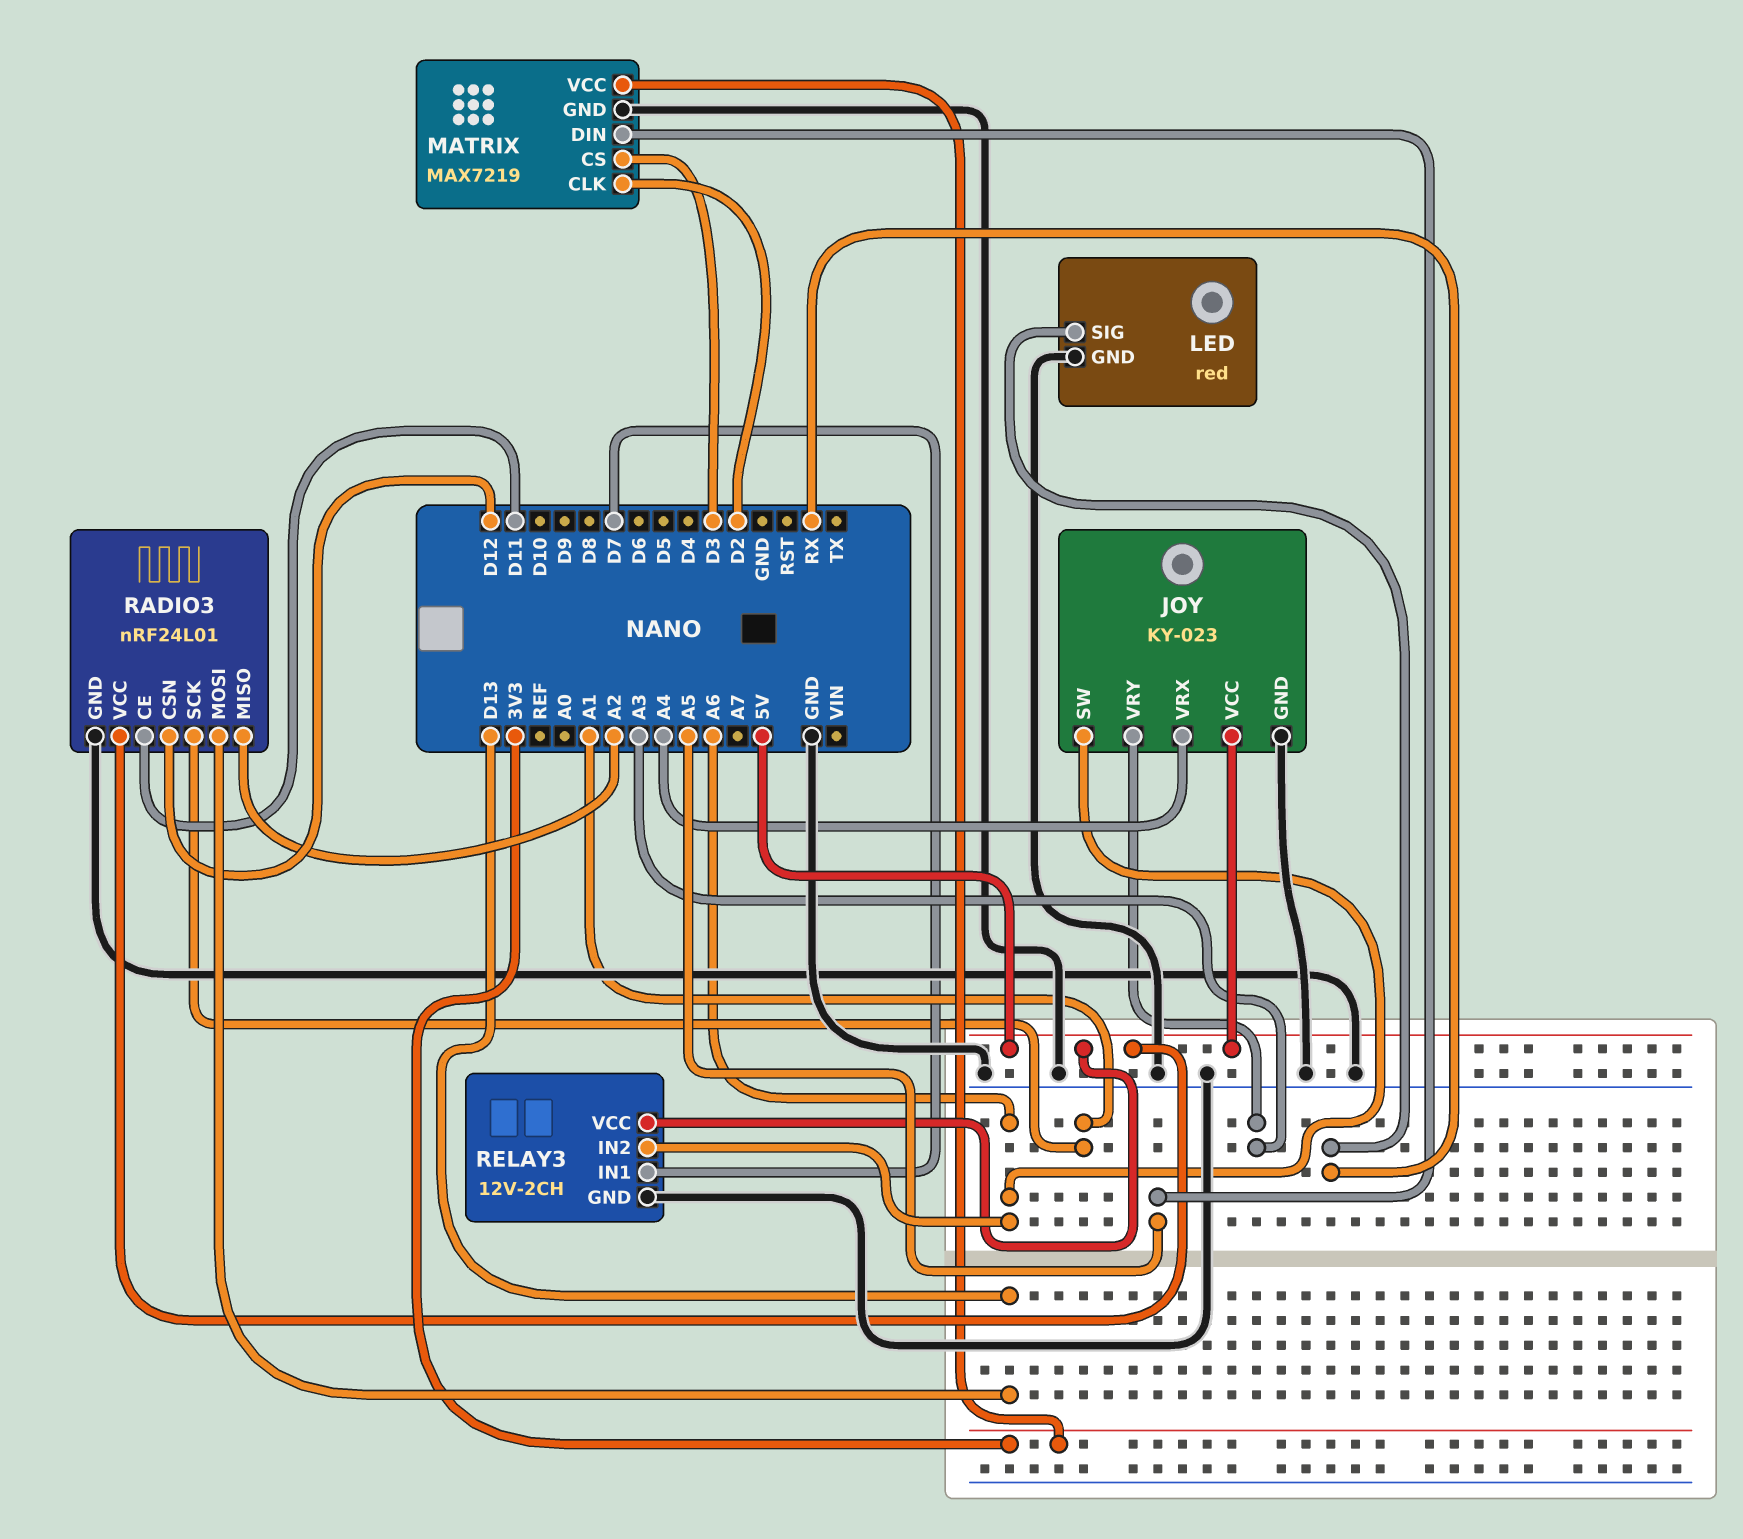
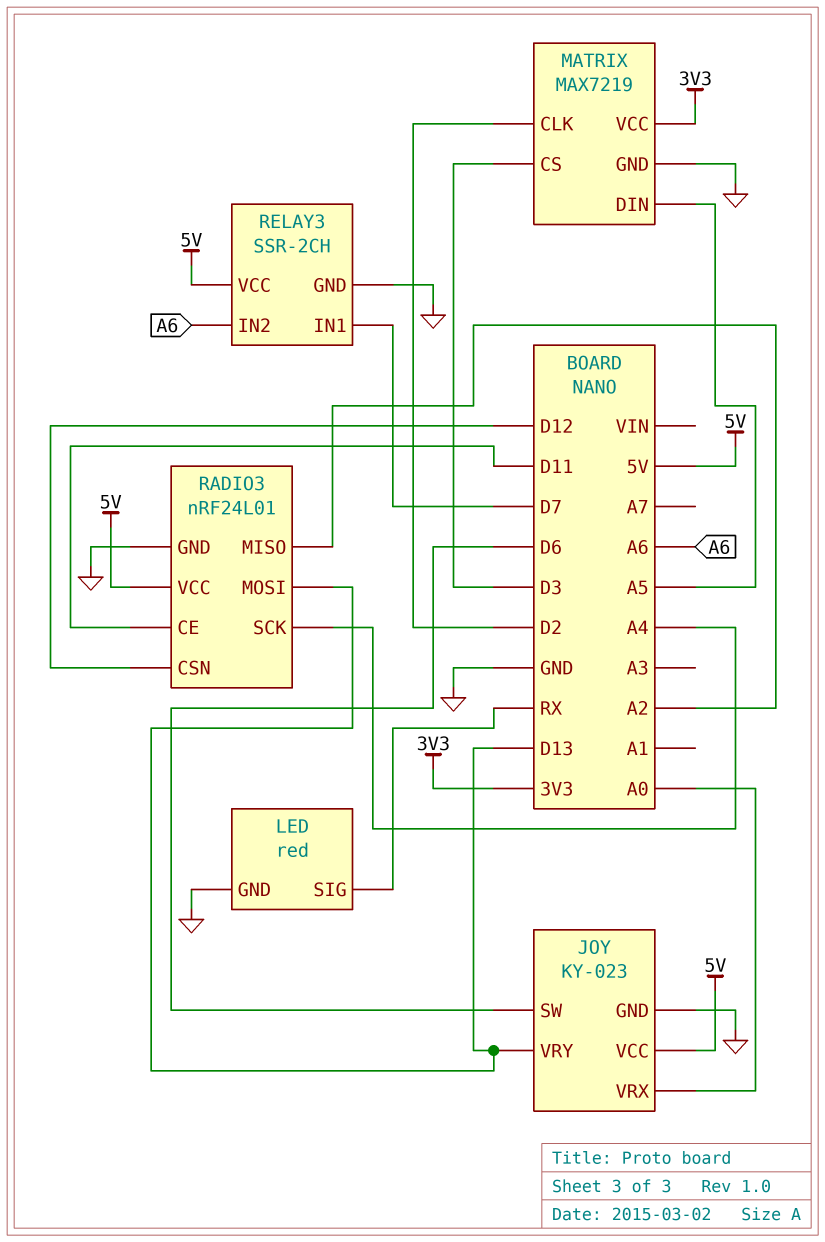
JOY pin SW: A6 -> D6
JOY pin VRX: A4 -> A0
JOY pin VRY: A3 -> D13
RADIO3 pin SCK: A1 -> A4
RELAY3: 12V-2CH -> SSR-2CH

